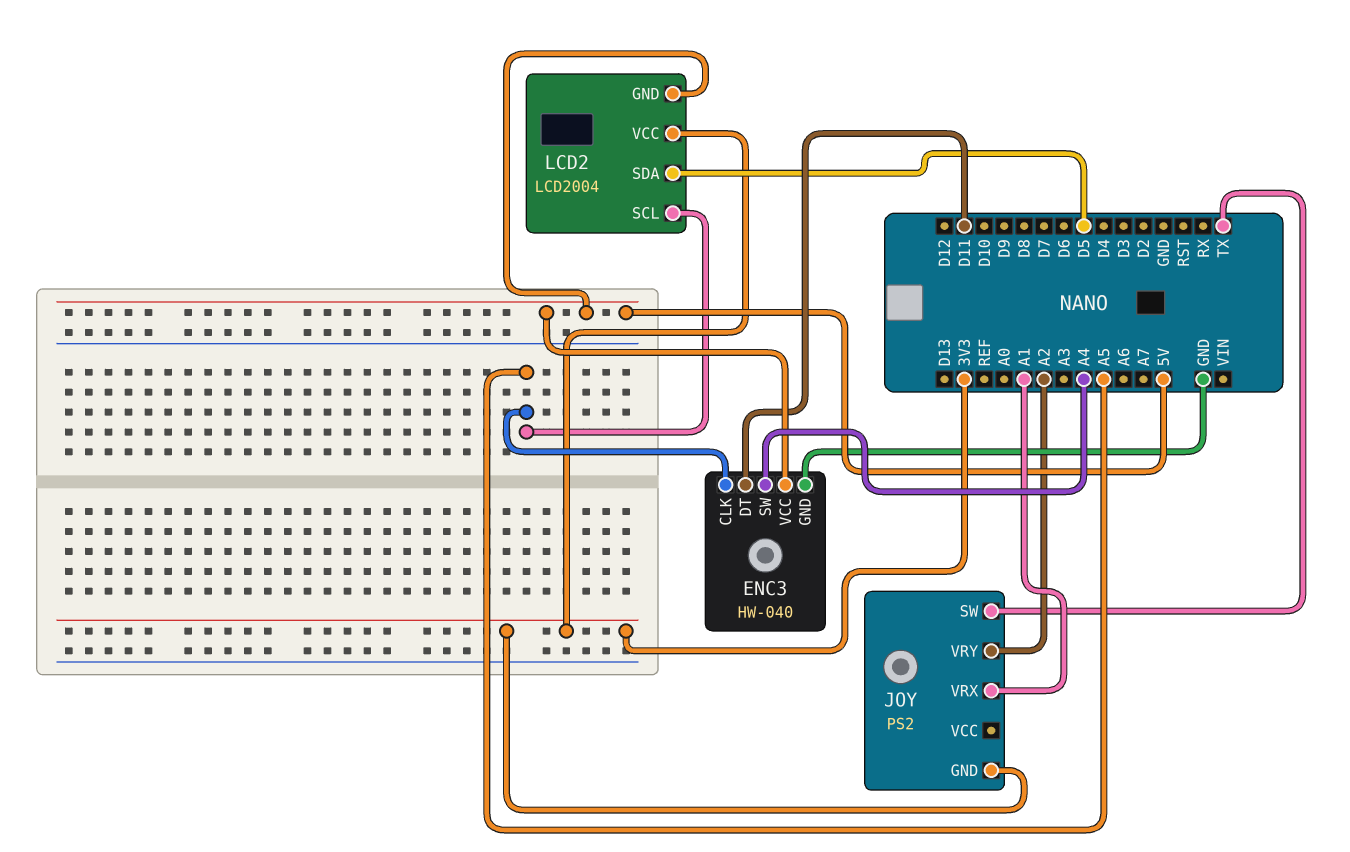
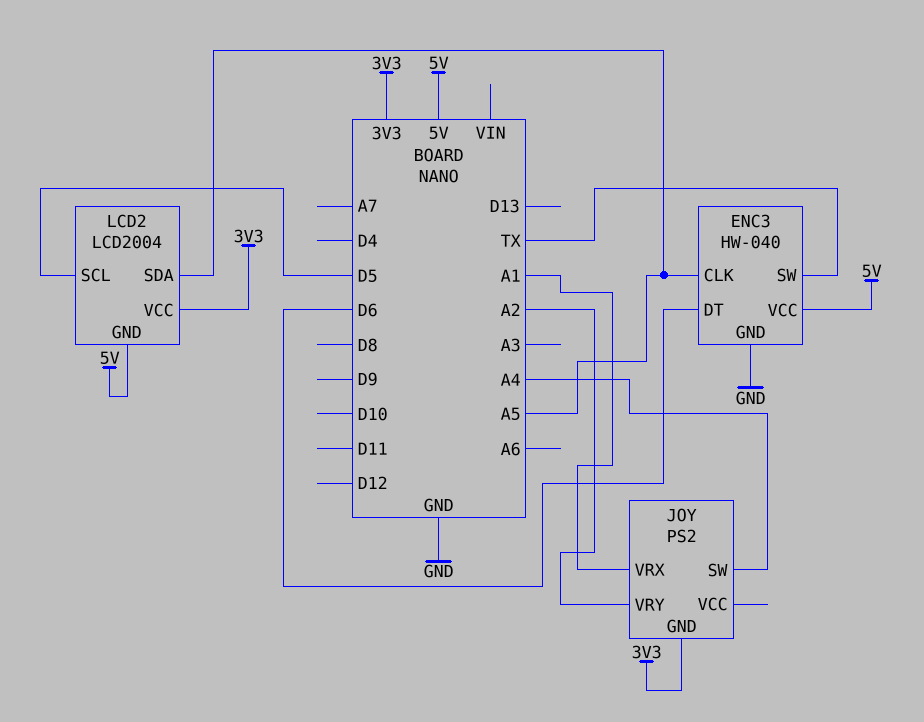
ENC3 pin DT: D11 -> D6
ENC3 pin SW: A4 -> TX
JOY pin SW: TX -> A4
LCD2 pin SCL: A5 -> D5
LCD2 pin SDA: D5 -> A5

